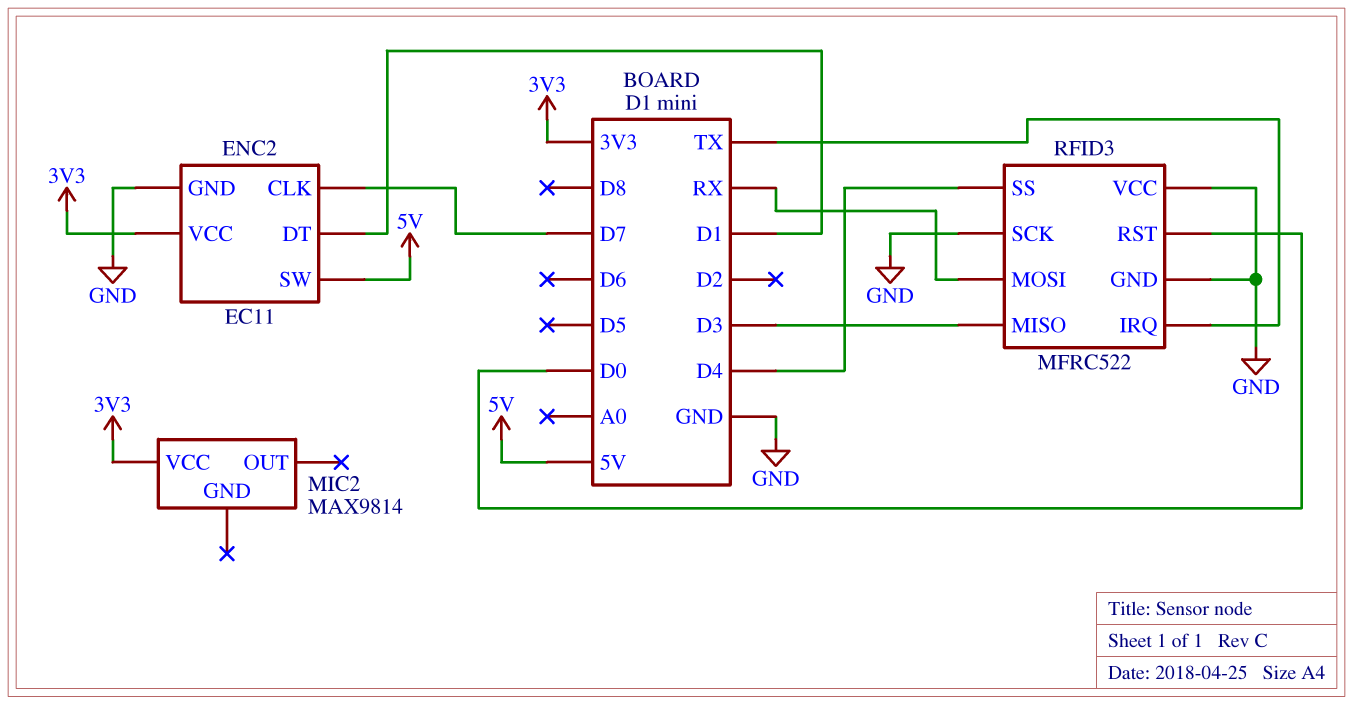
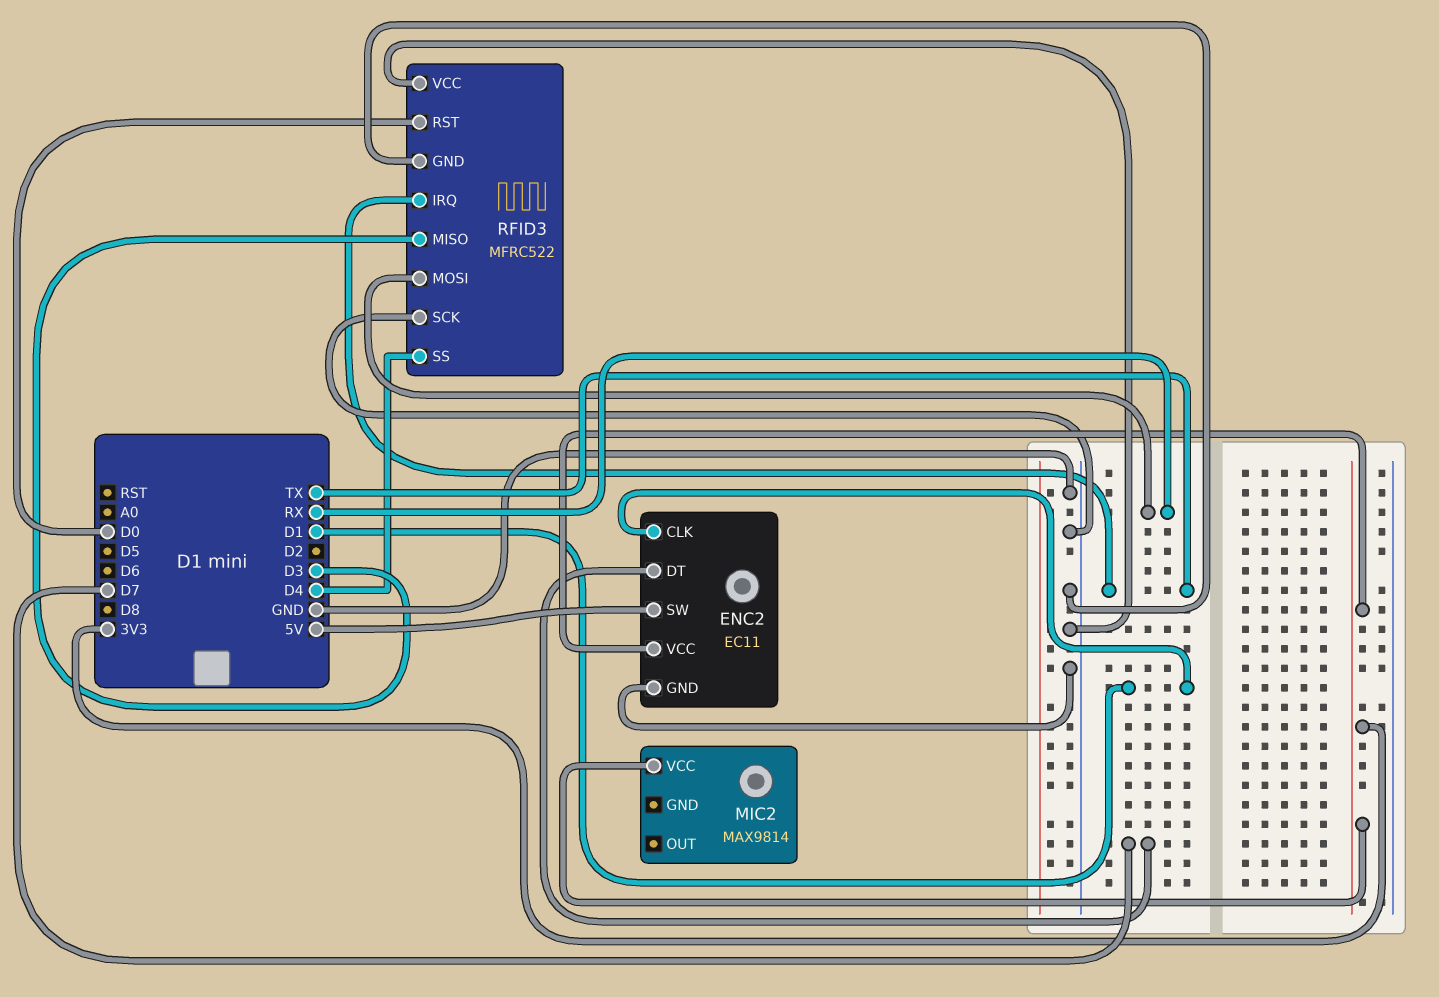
ENC2 pin CLK: D7 -> D1
ENC2 pin DT: D1 -> D7

